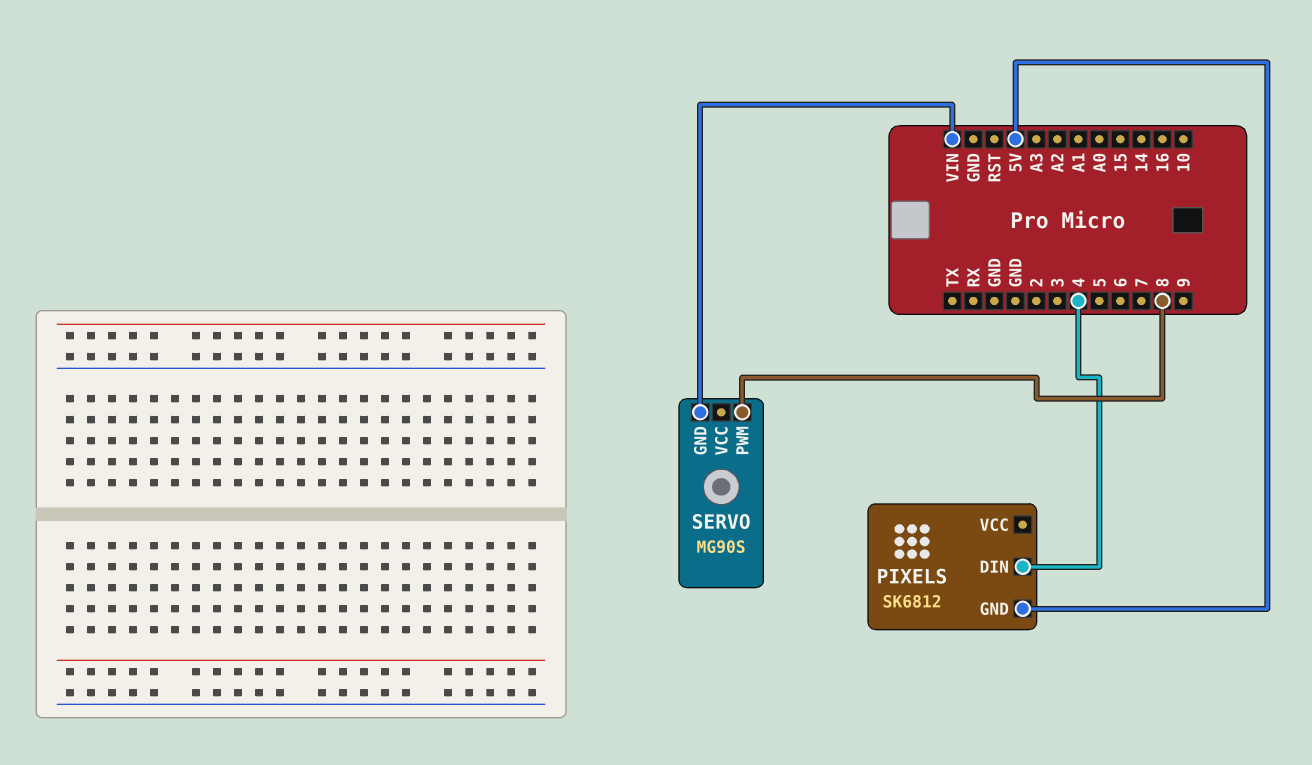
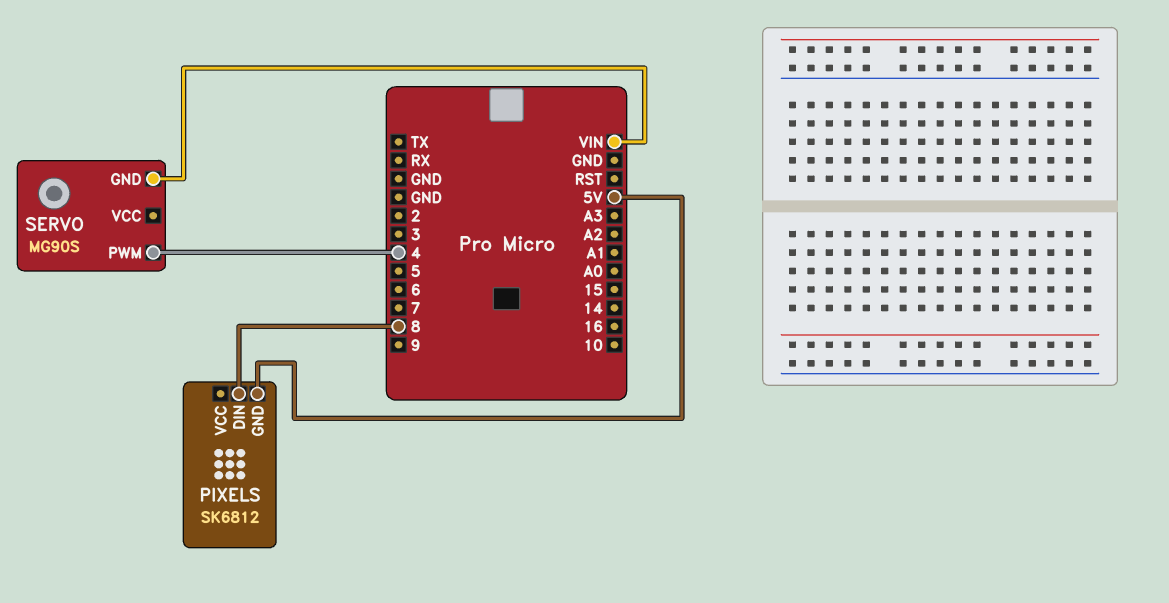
PIXELS pin DIN: 4 -> 8
SERVO pin PWM: 8 -> 4

